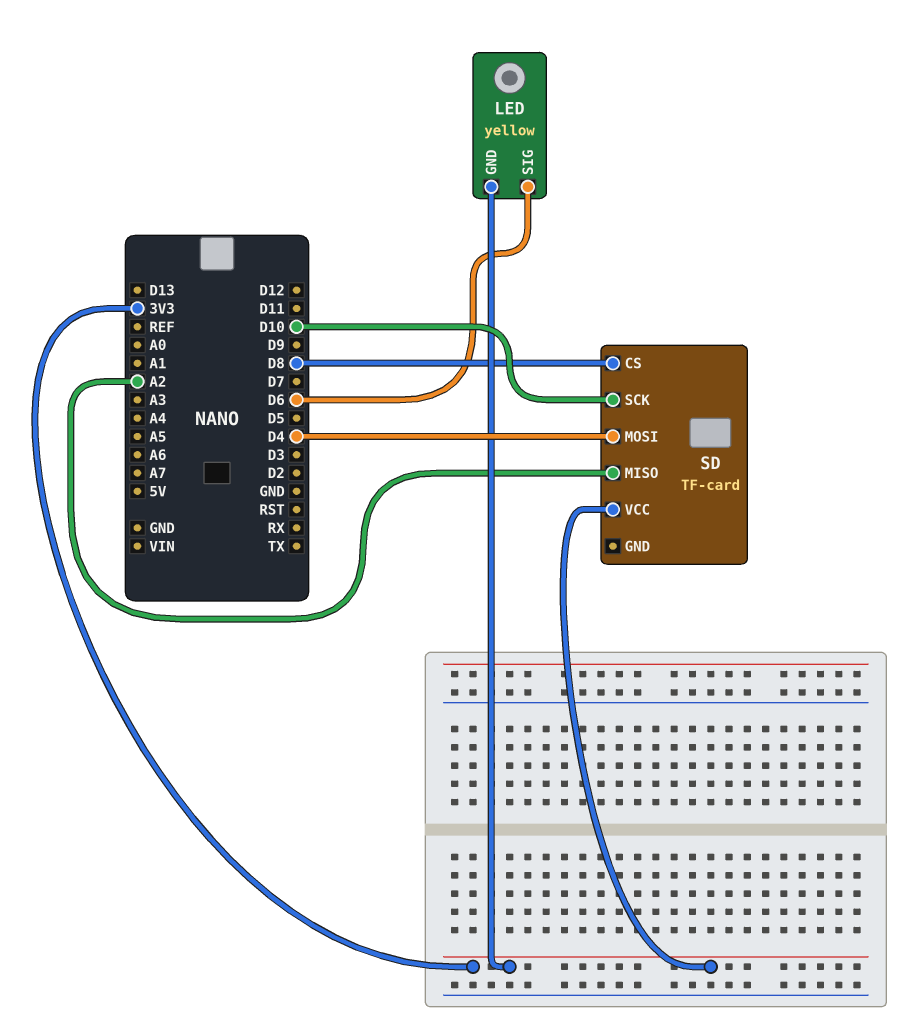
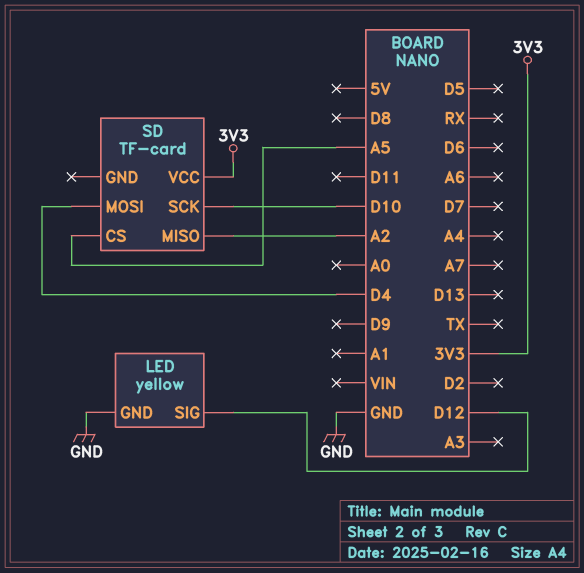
LED pin GND: 3V3 -> GND
LED pin SIG: D6 -> D12
SD pin CS: D8 -> A5

